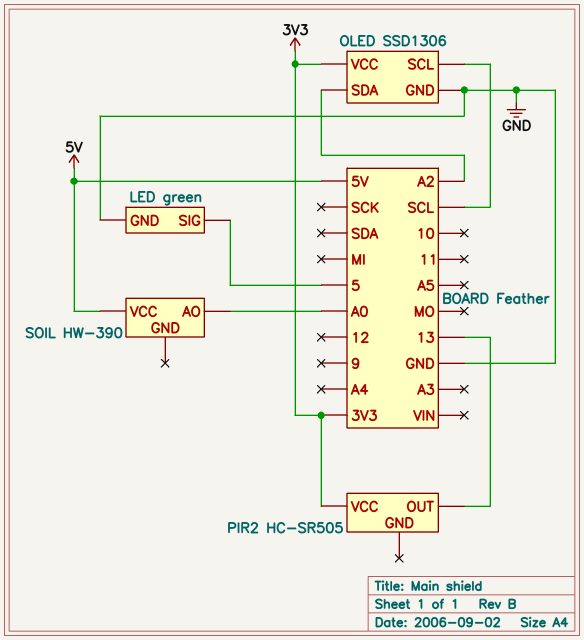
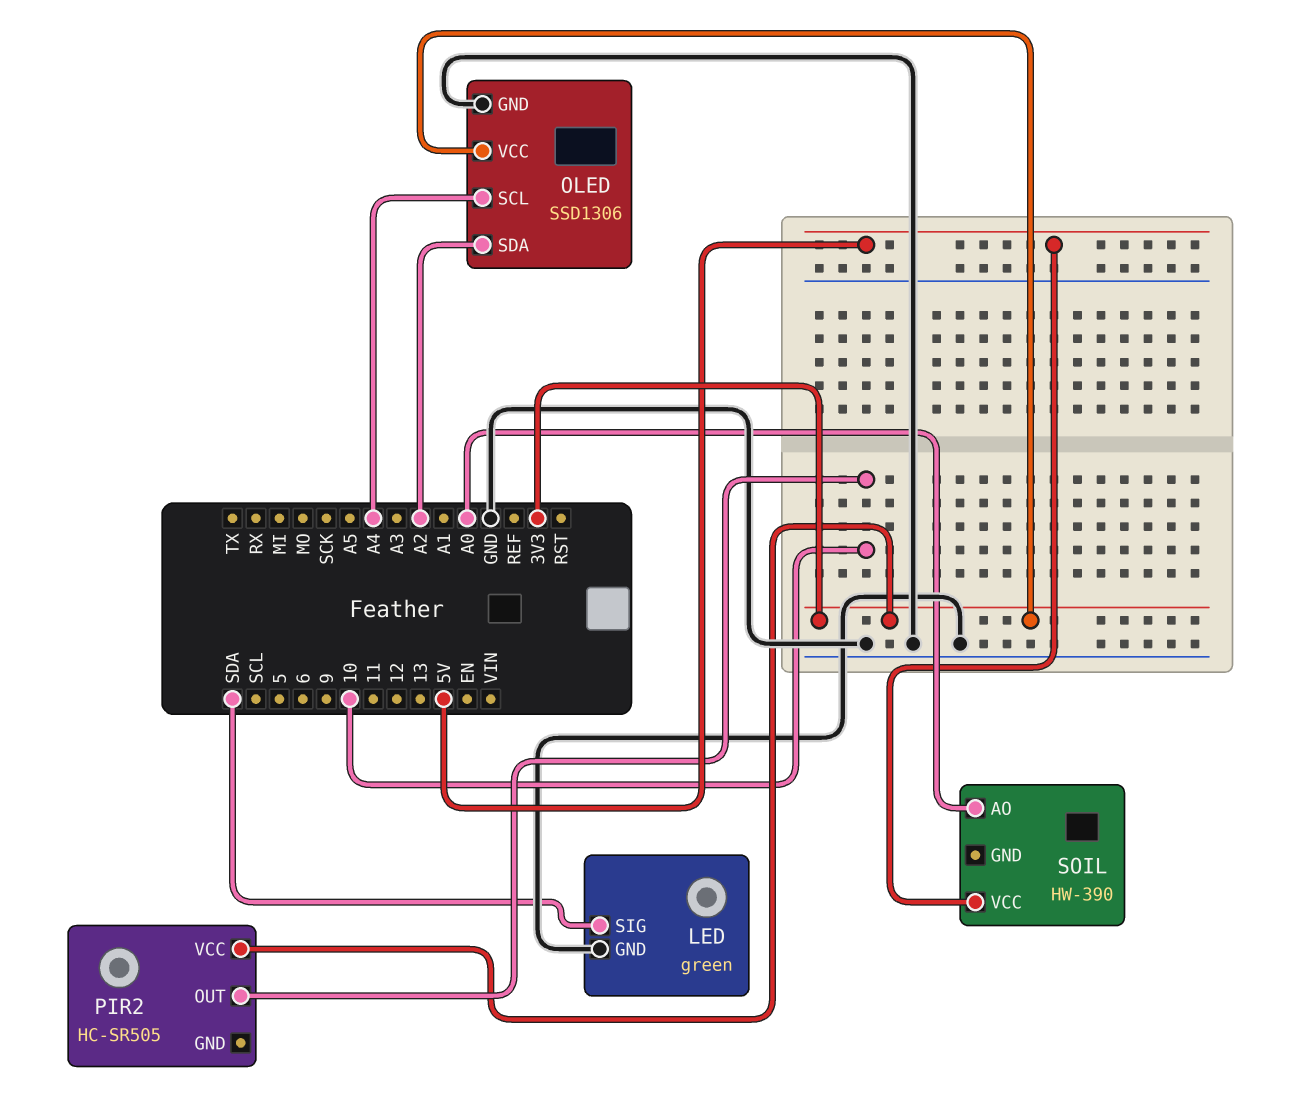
LED pin SIG: 5 -> SDA
OLED pin SCL: SCL -> A4
PIR2 pin OUT: 13 -> 10

